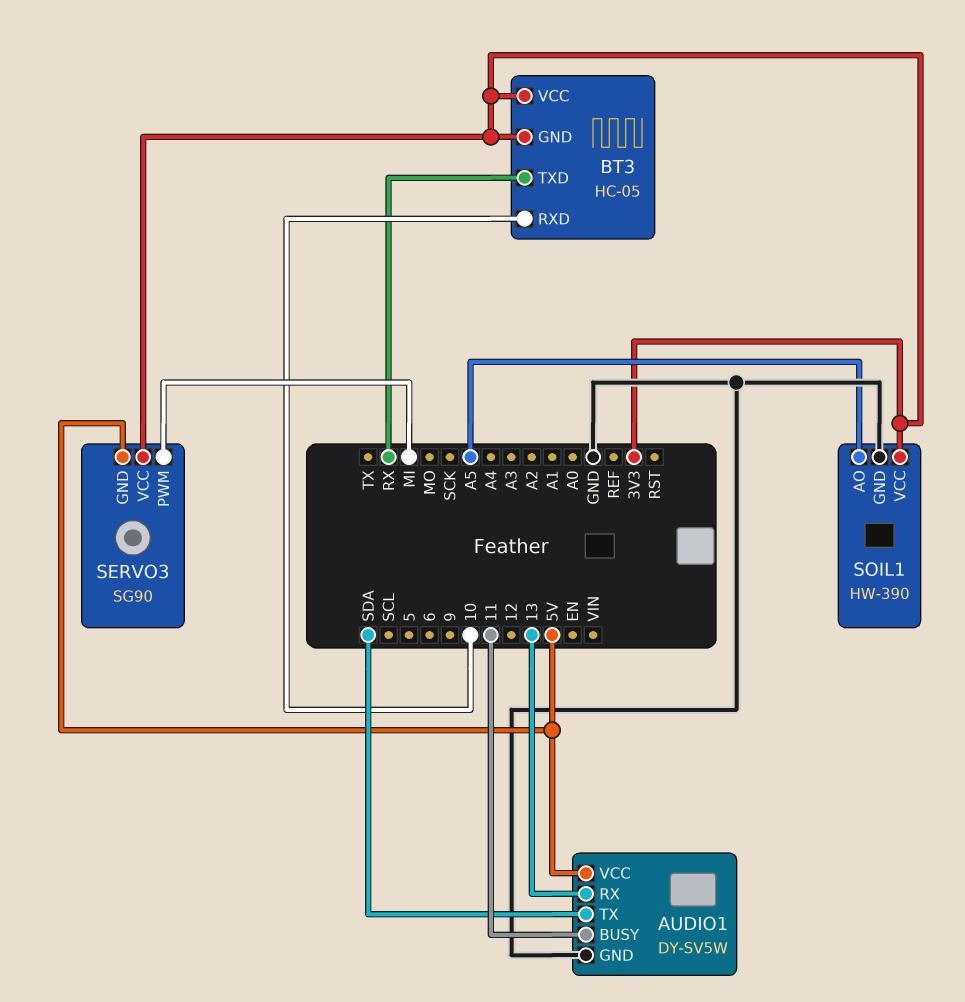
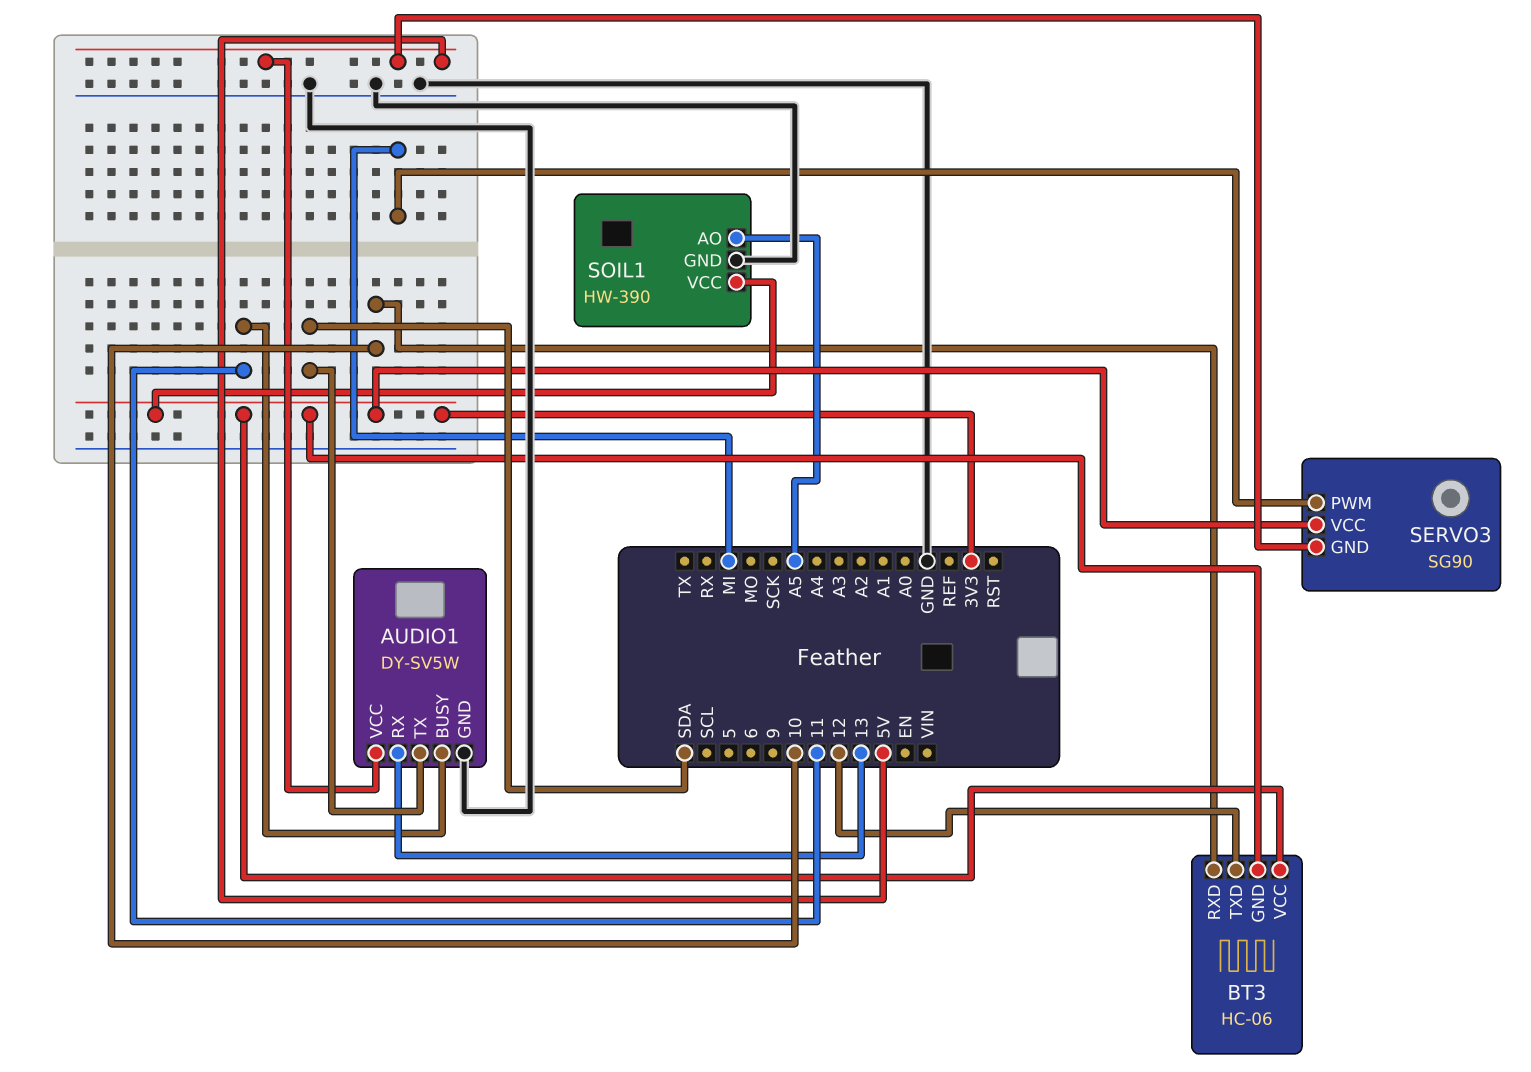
BT3: HC-05 -> HC-06
BT3 pin TXD: RX -> 12

